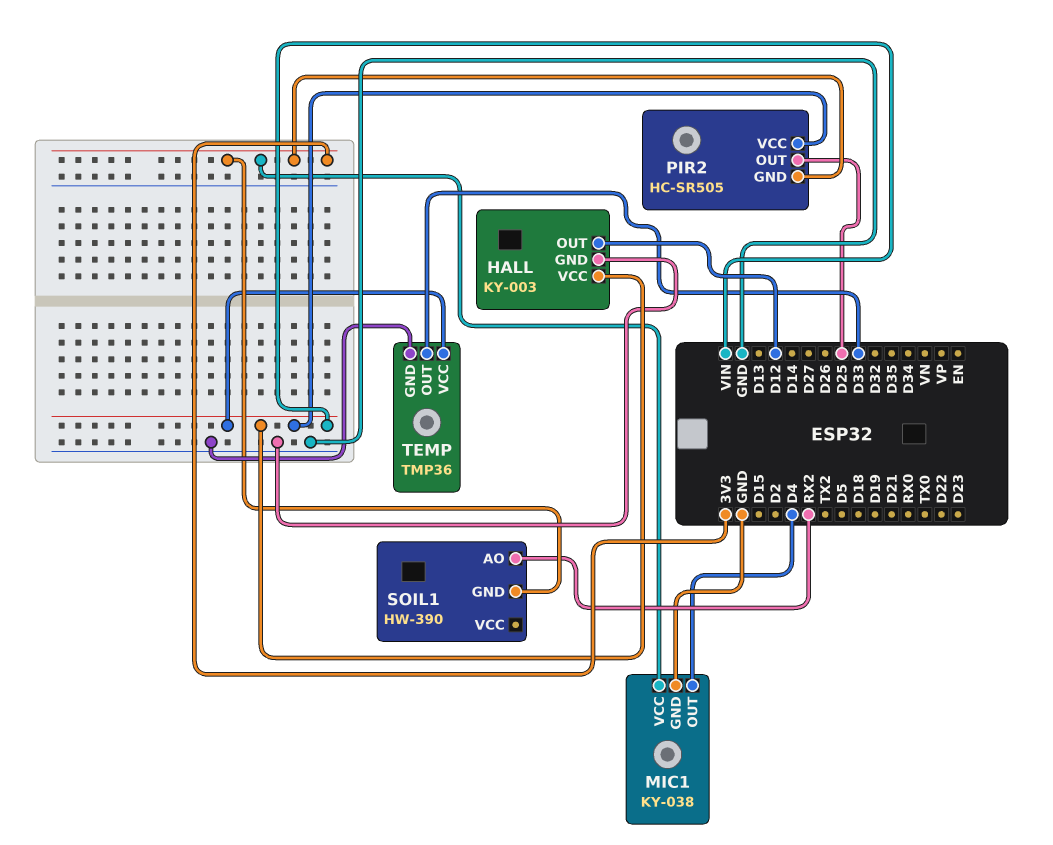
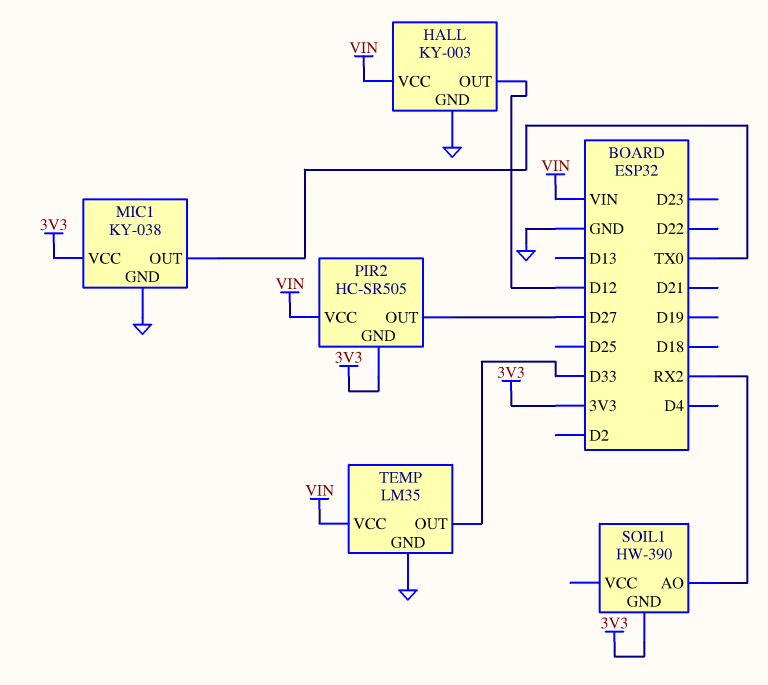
MIC1 pin OUT: D4 -> TX0
PIR2 pin OUT: D25 -> D27
TEMP: TMP36 -> LM35

